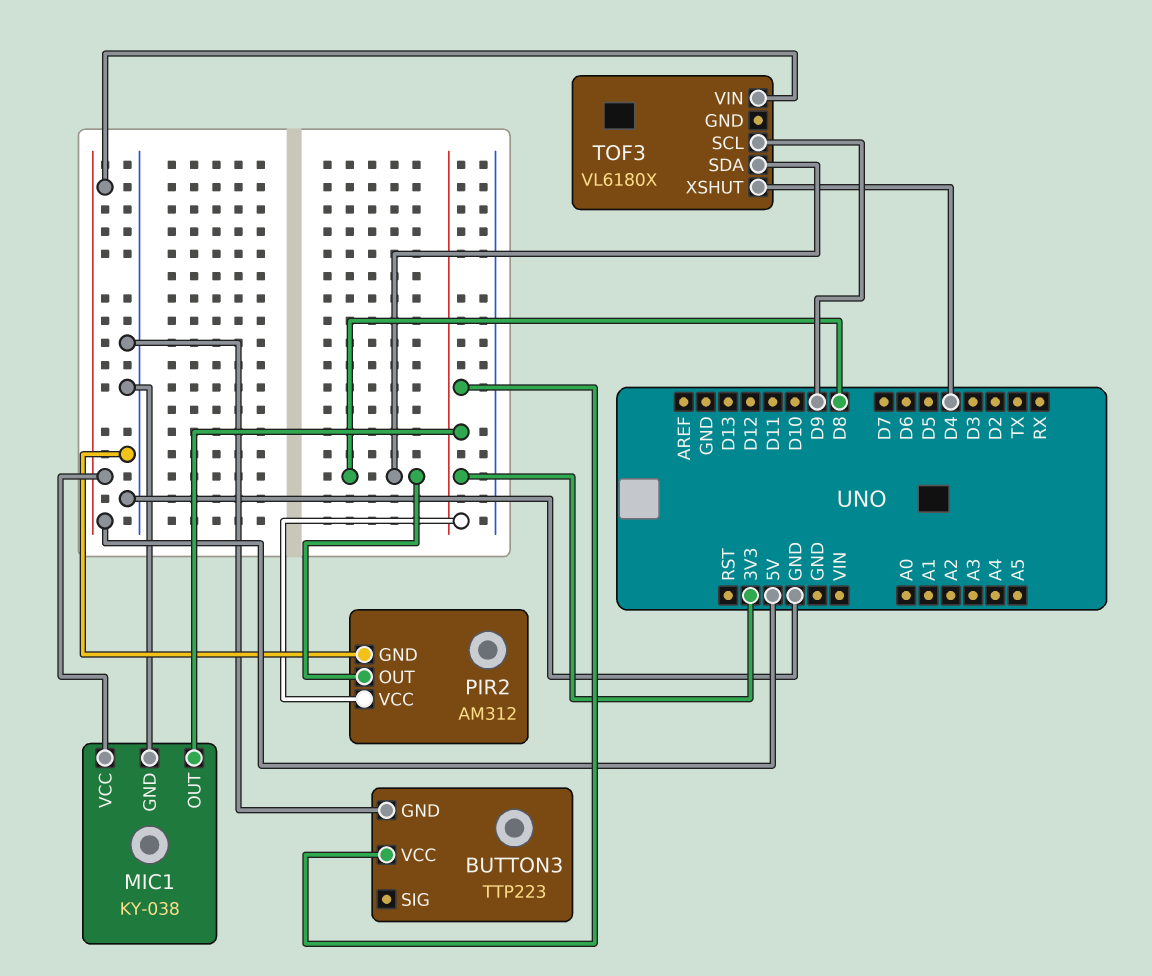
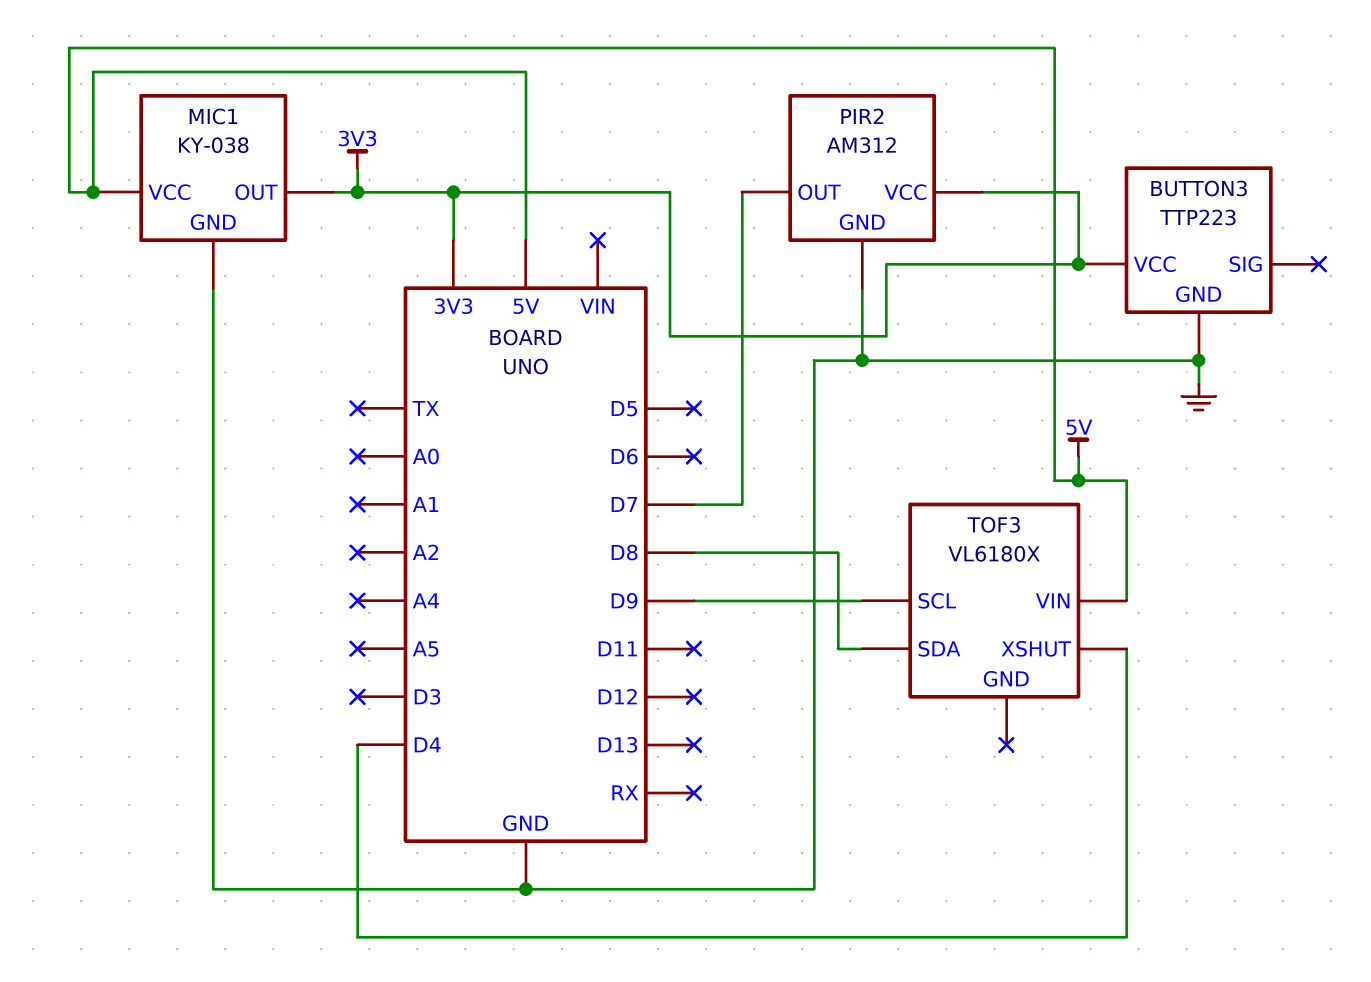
PIR2 pin OUT: D8 -> D7

